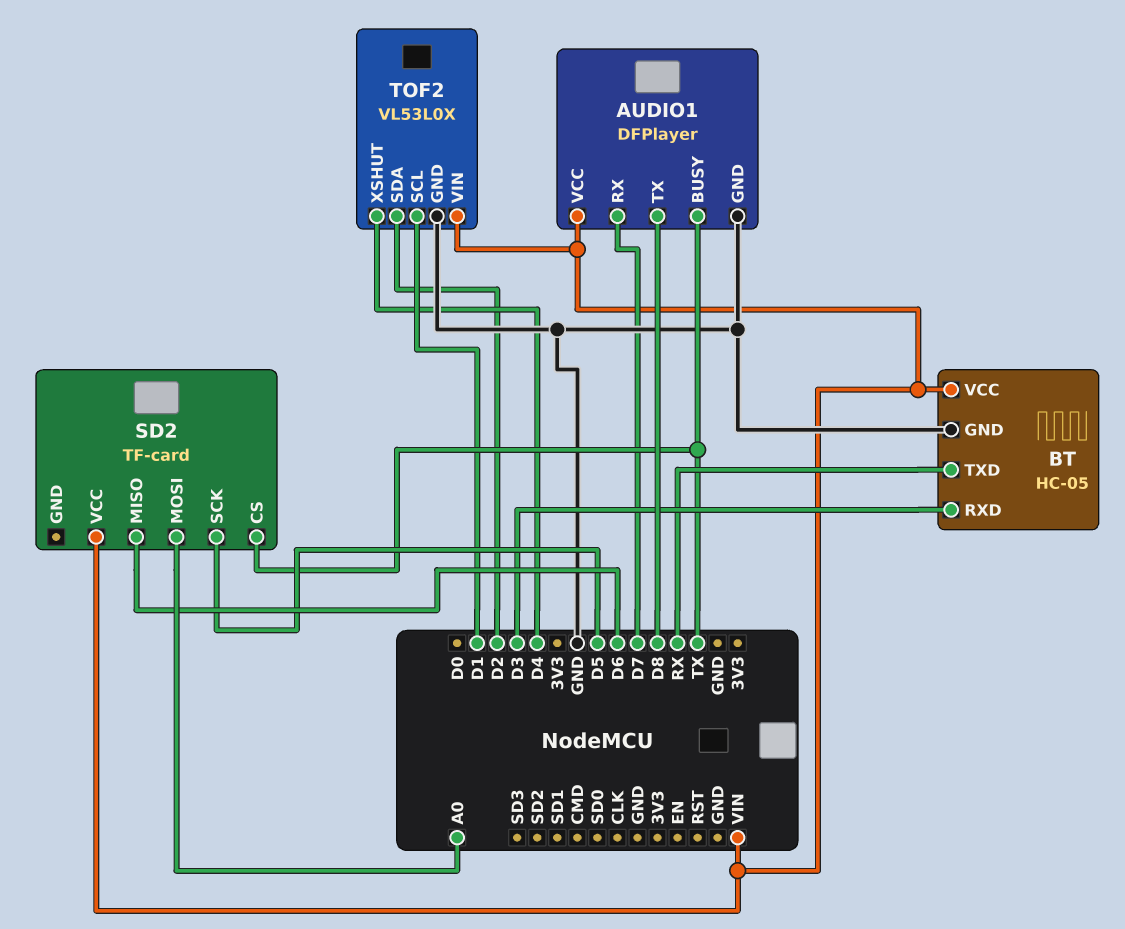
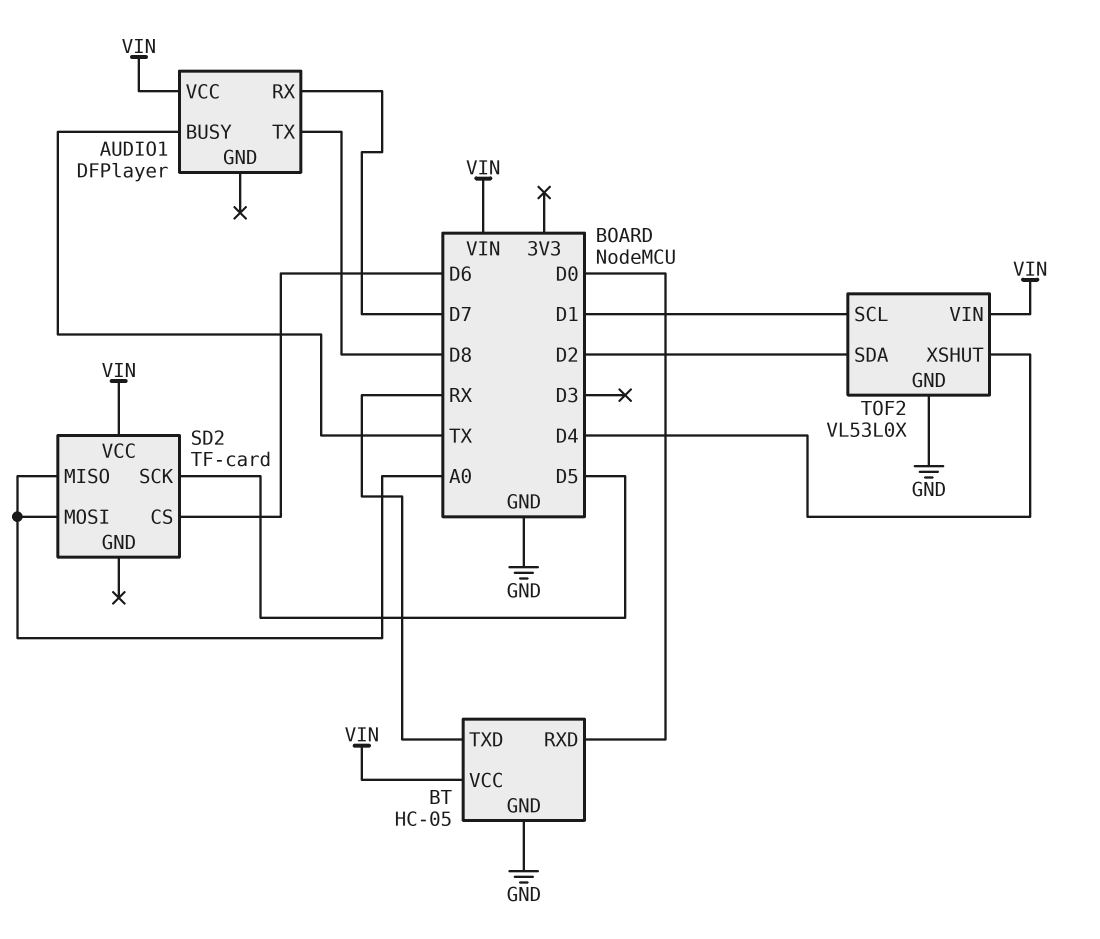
AUDIO1 pin GND: GND -> none
BT pin RXD: D3 -> D0
SD2 pin CS: TX -> D6
SD2 pin MISO: D6 -> A0

